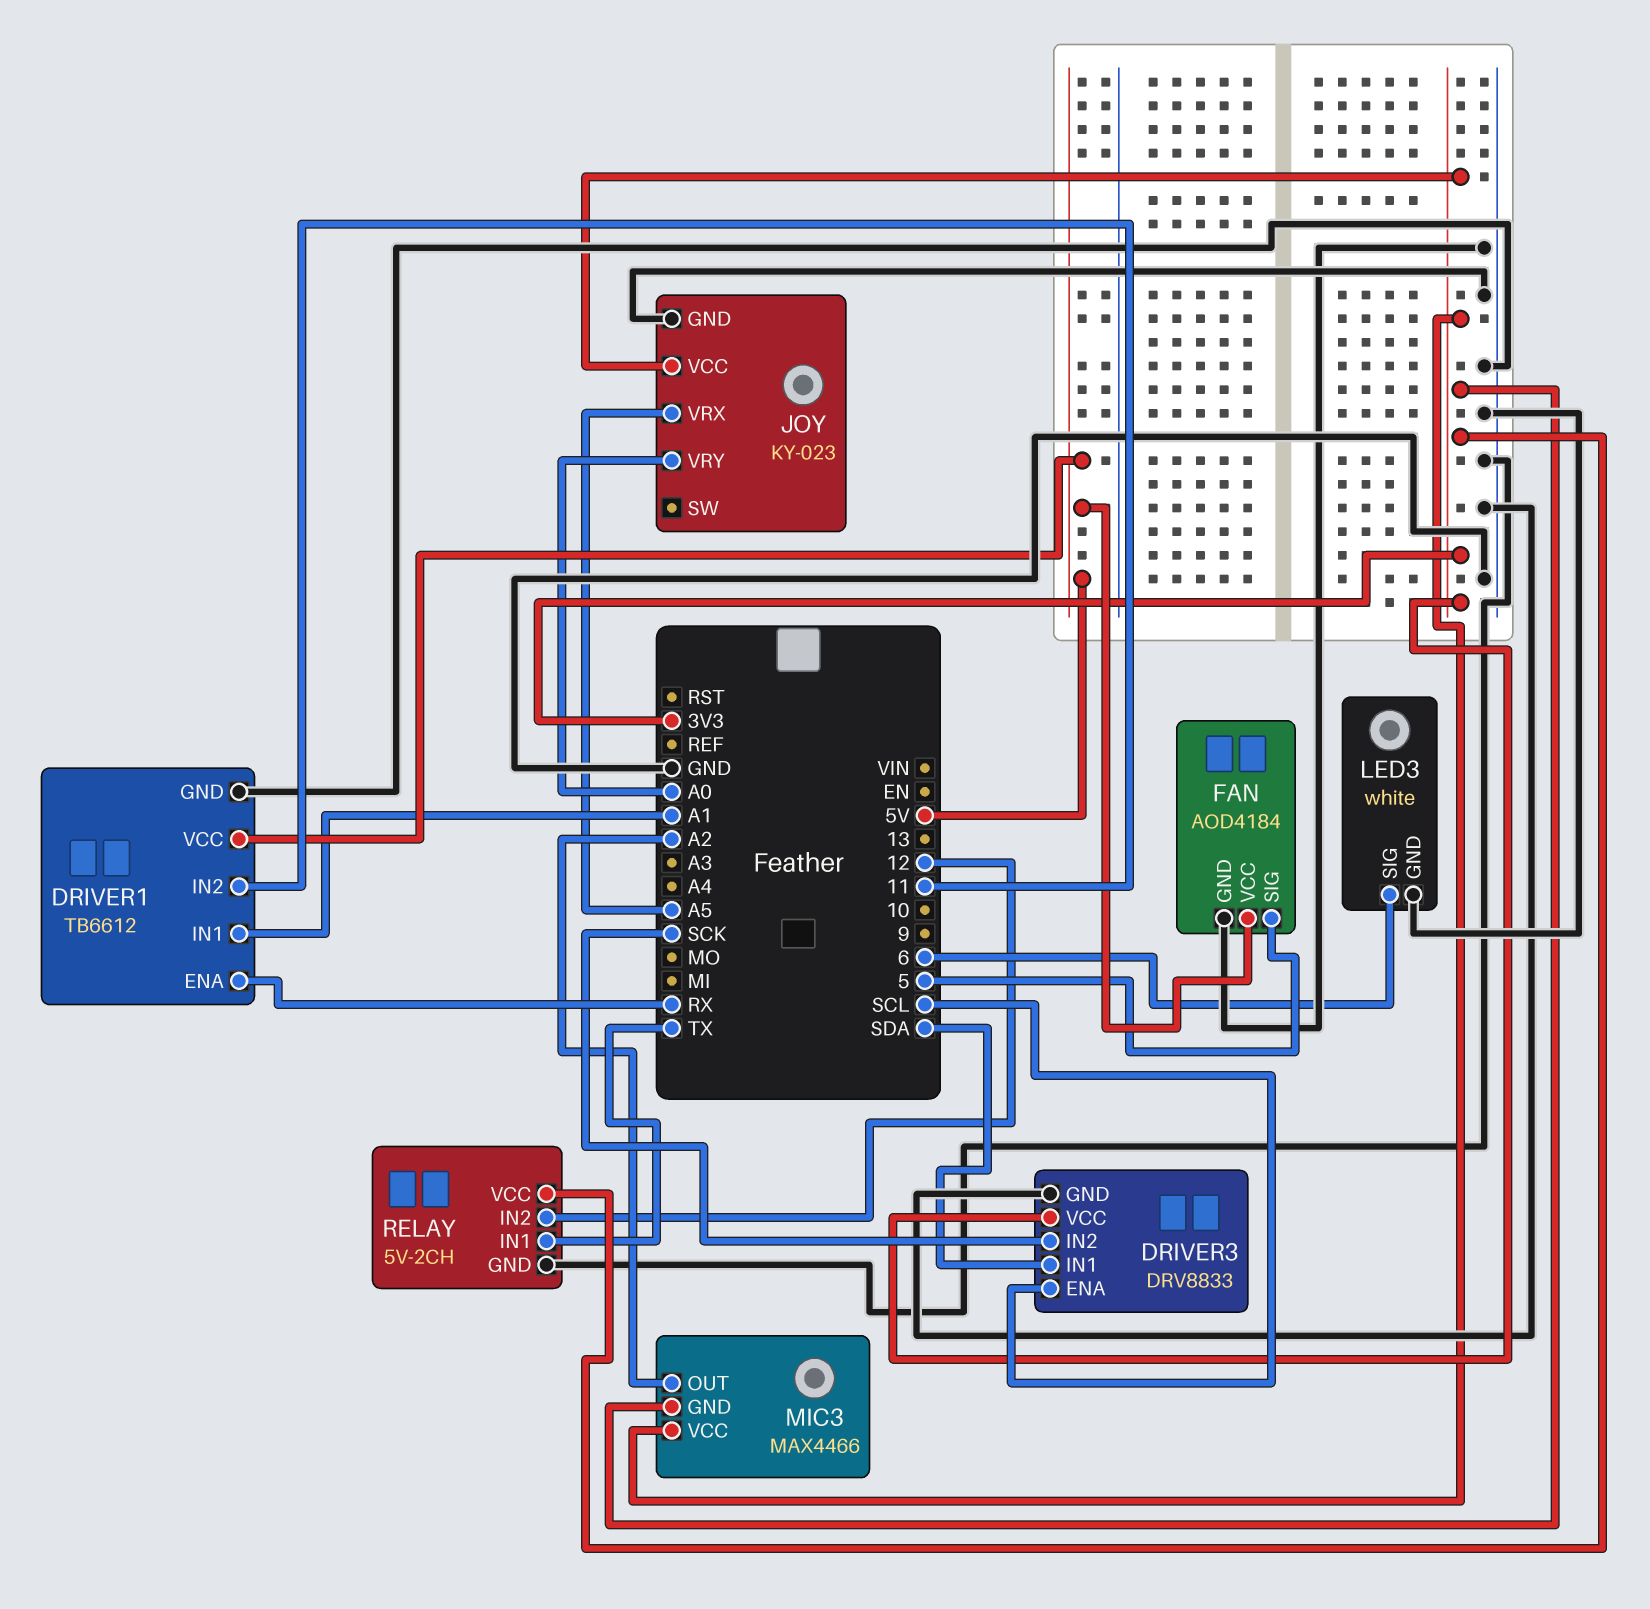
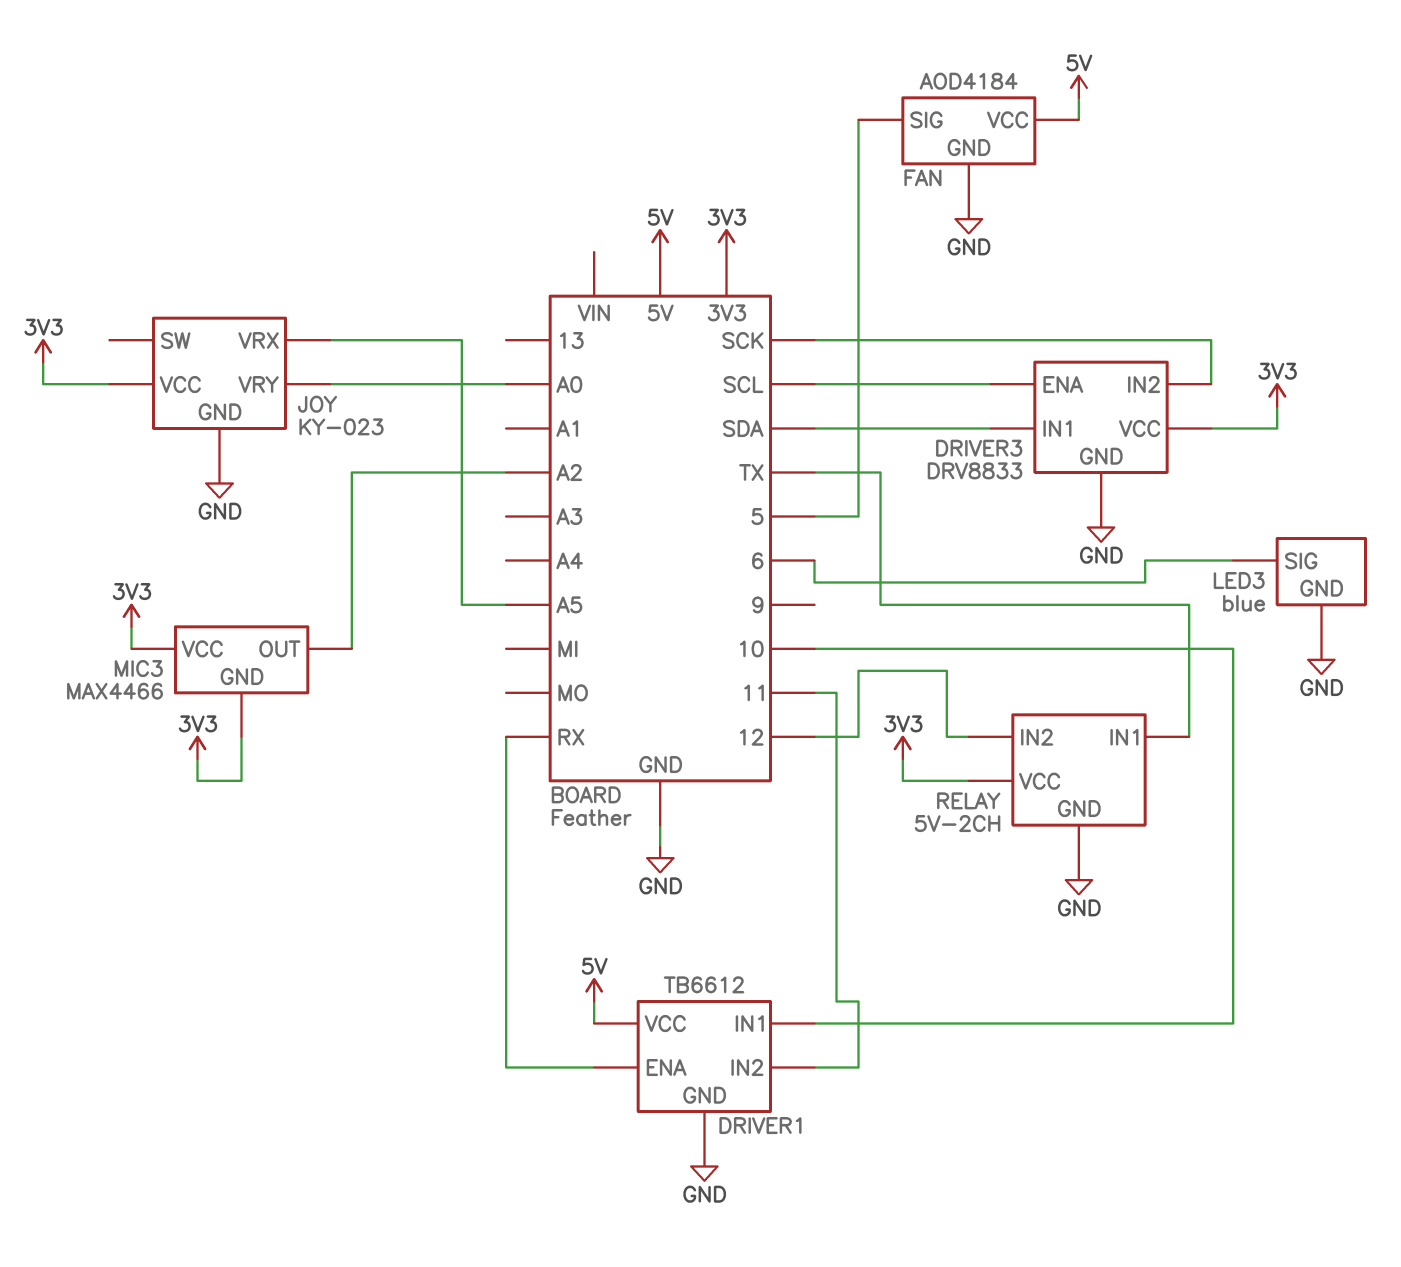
DRIVER1 pin IN1: A1 -> 10
LED3: white -> blue

